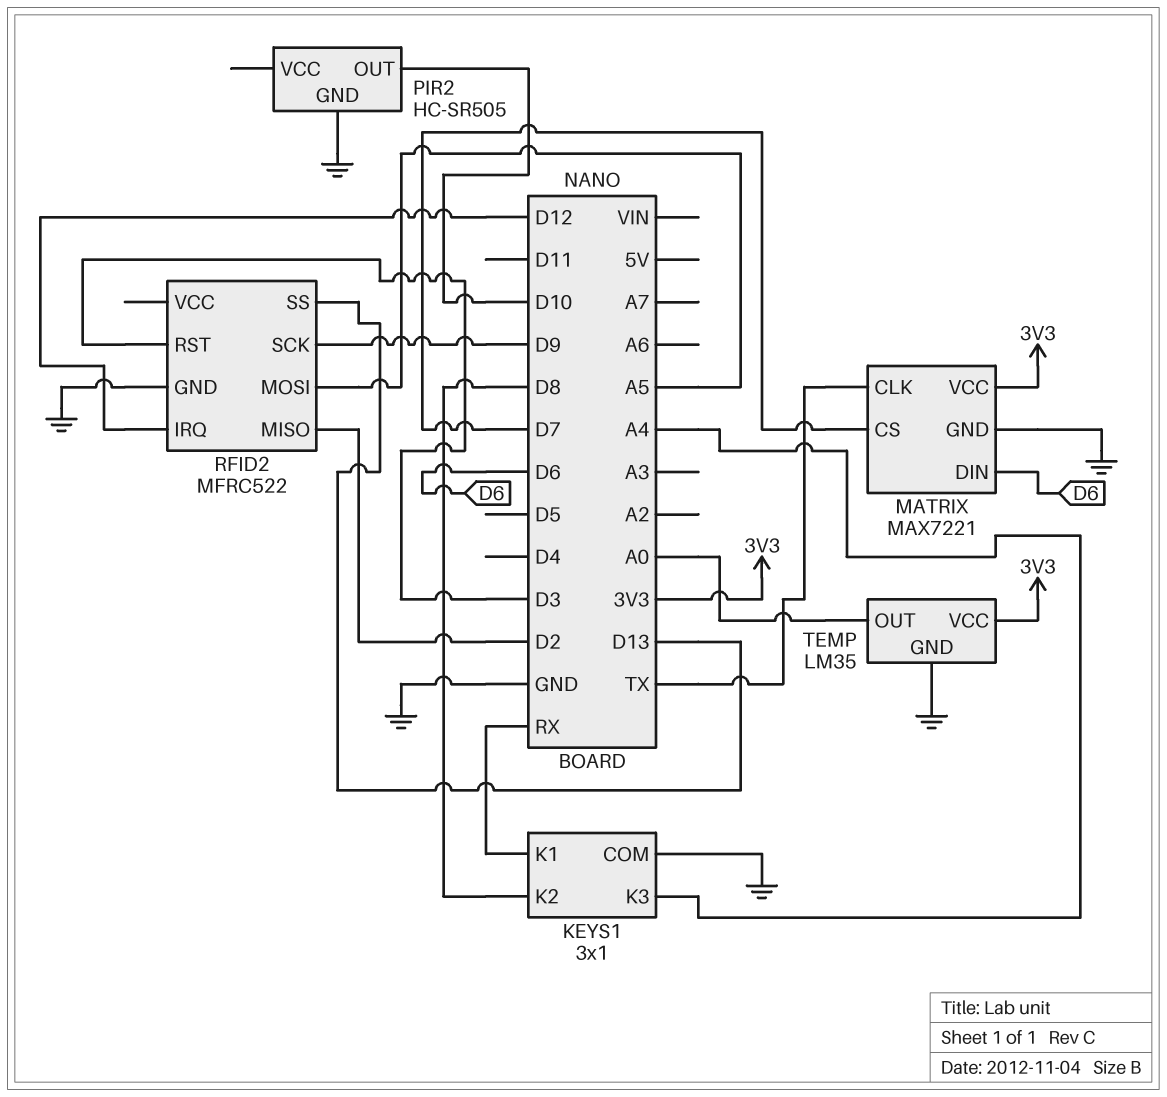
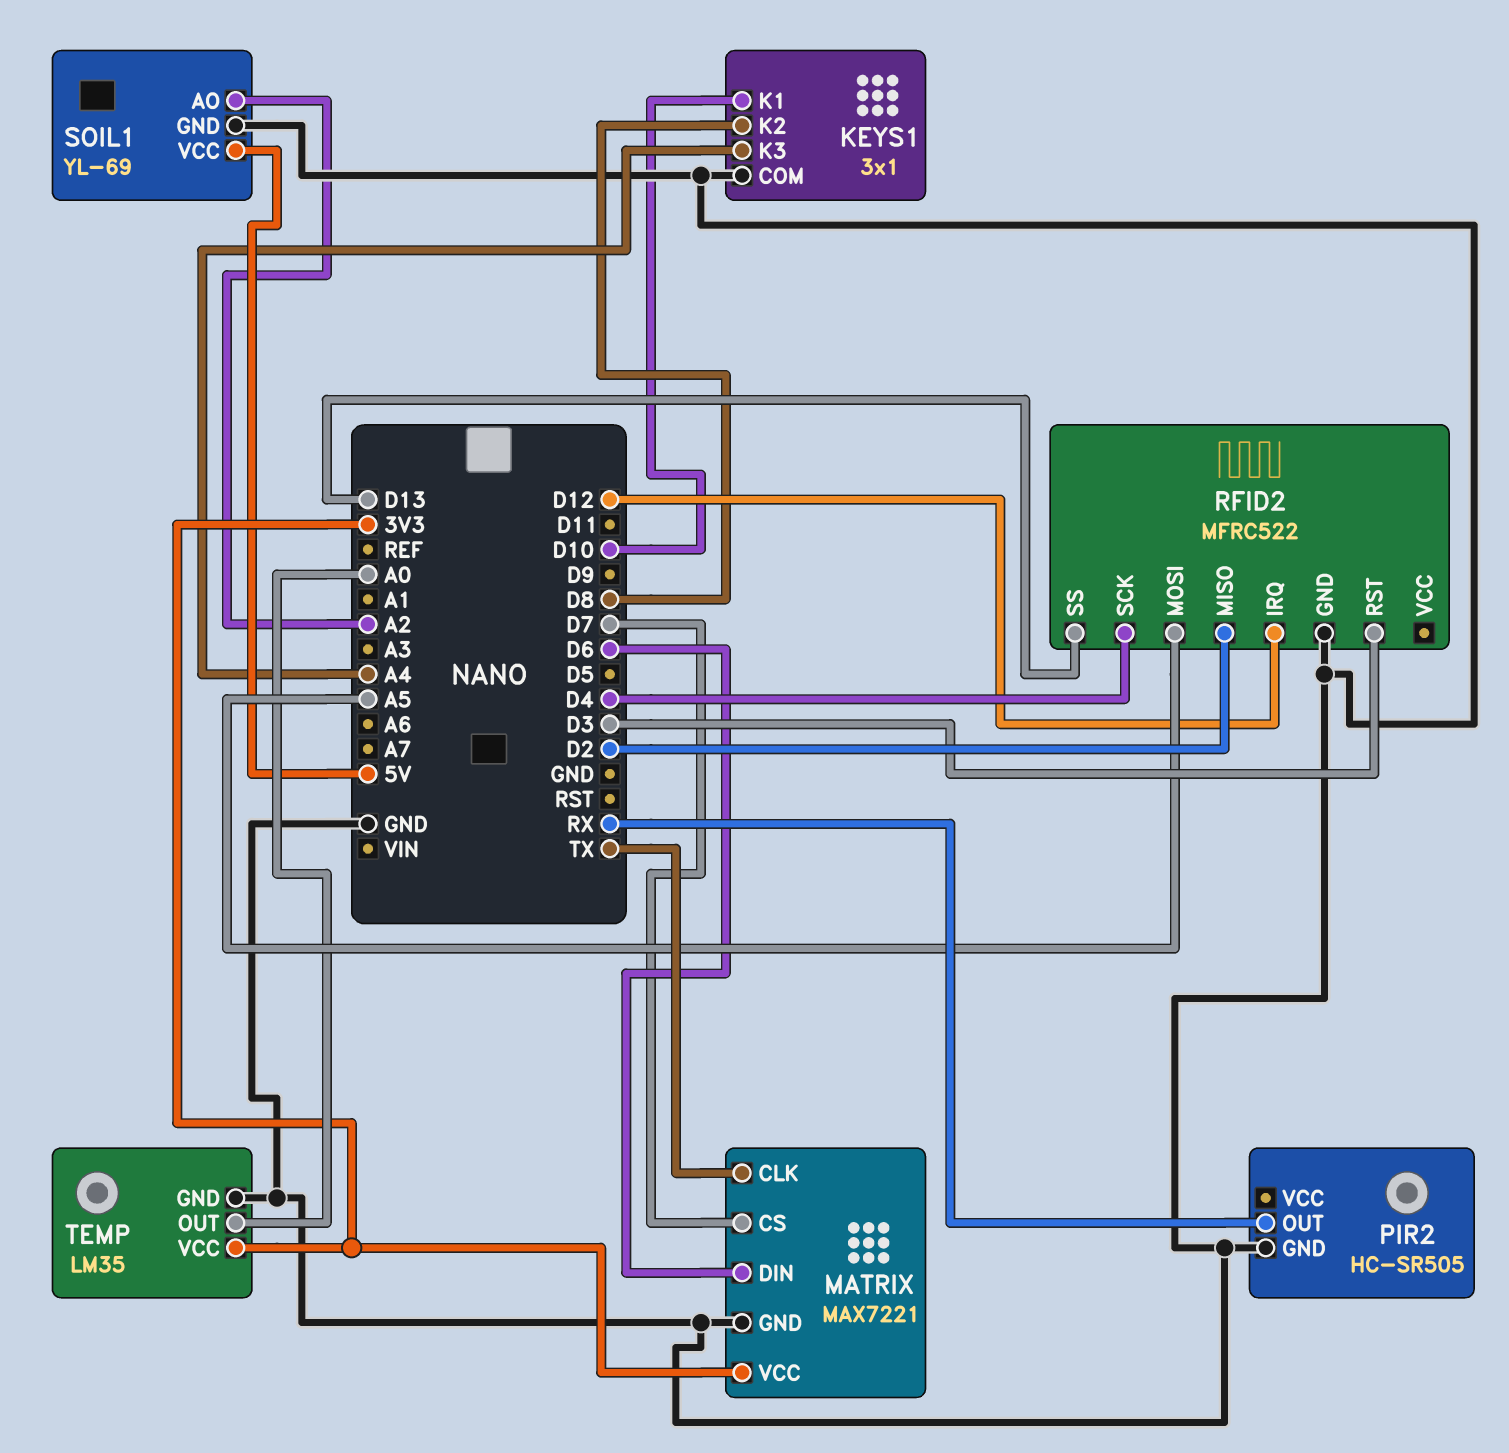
KEYS1 pin K1: RX -> D10
PIR2 pin OUT: D10 -> RX
RFID2 pin SCK: D9 -> D4
SOIL1: none -> YL-69
SOIL1 pin AO: none -> A2
SOIL1 pin GND: none -> GND
SOIL1 pin VCC: none -> 5V

